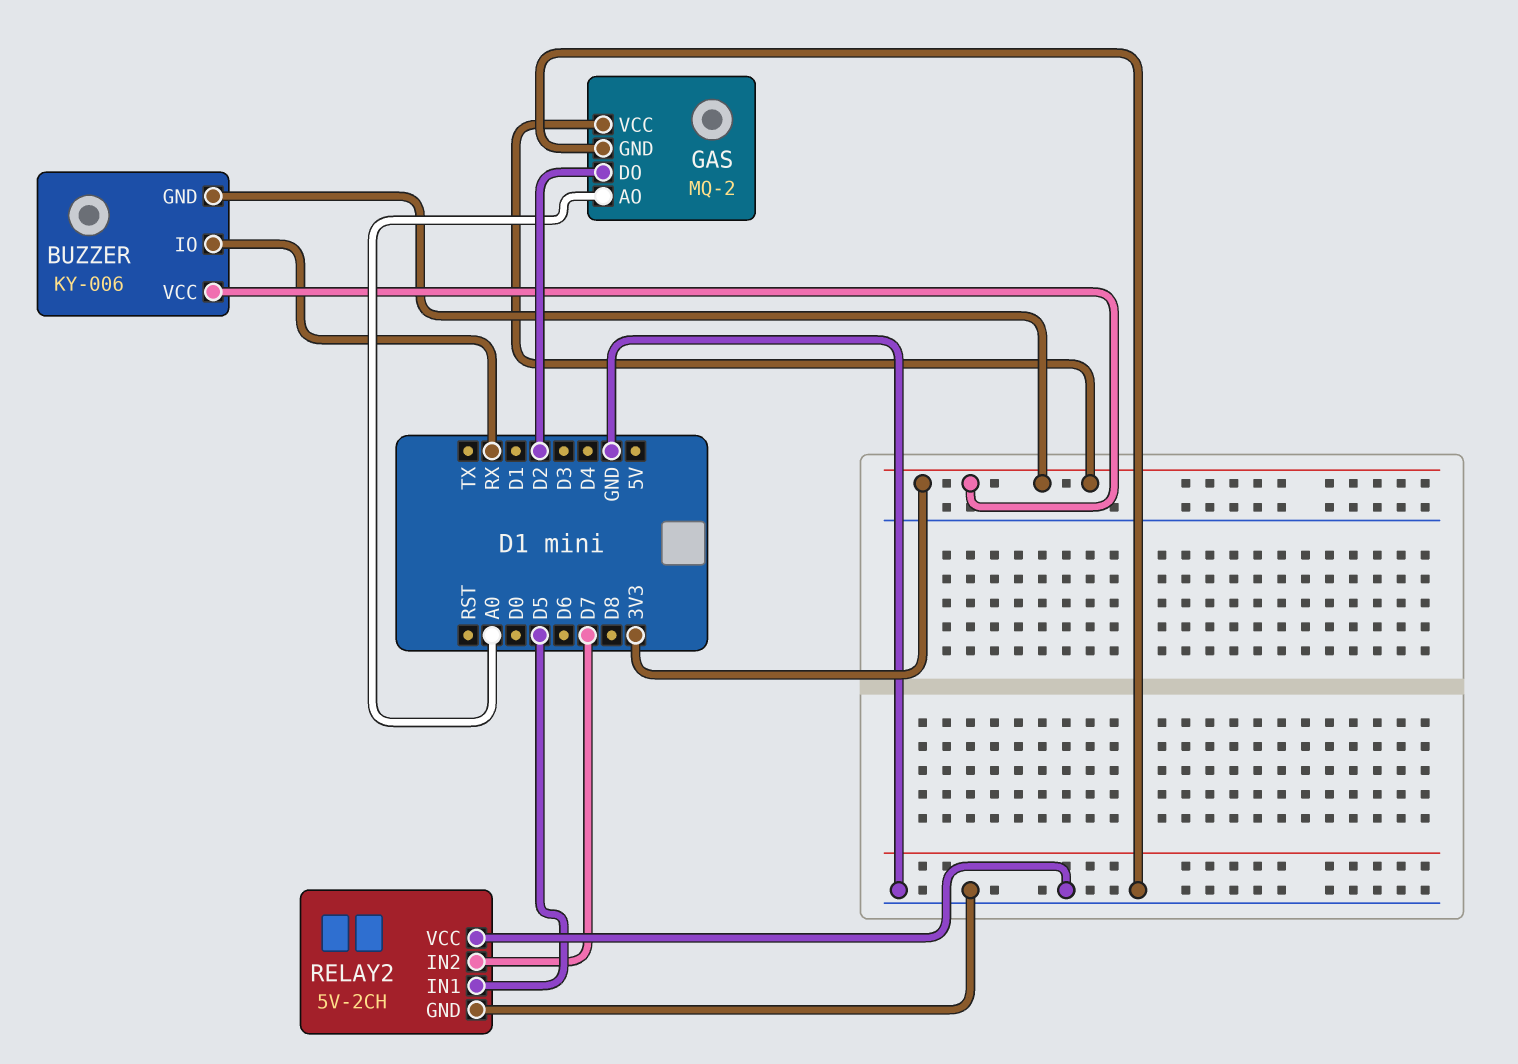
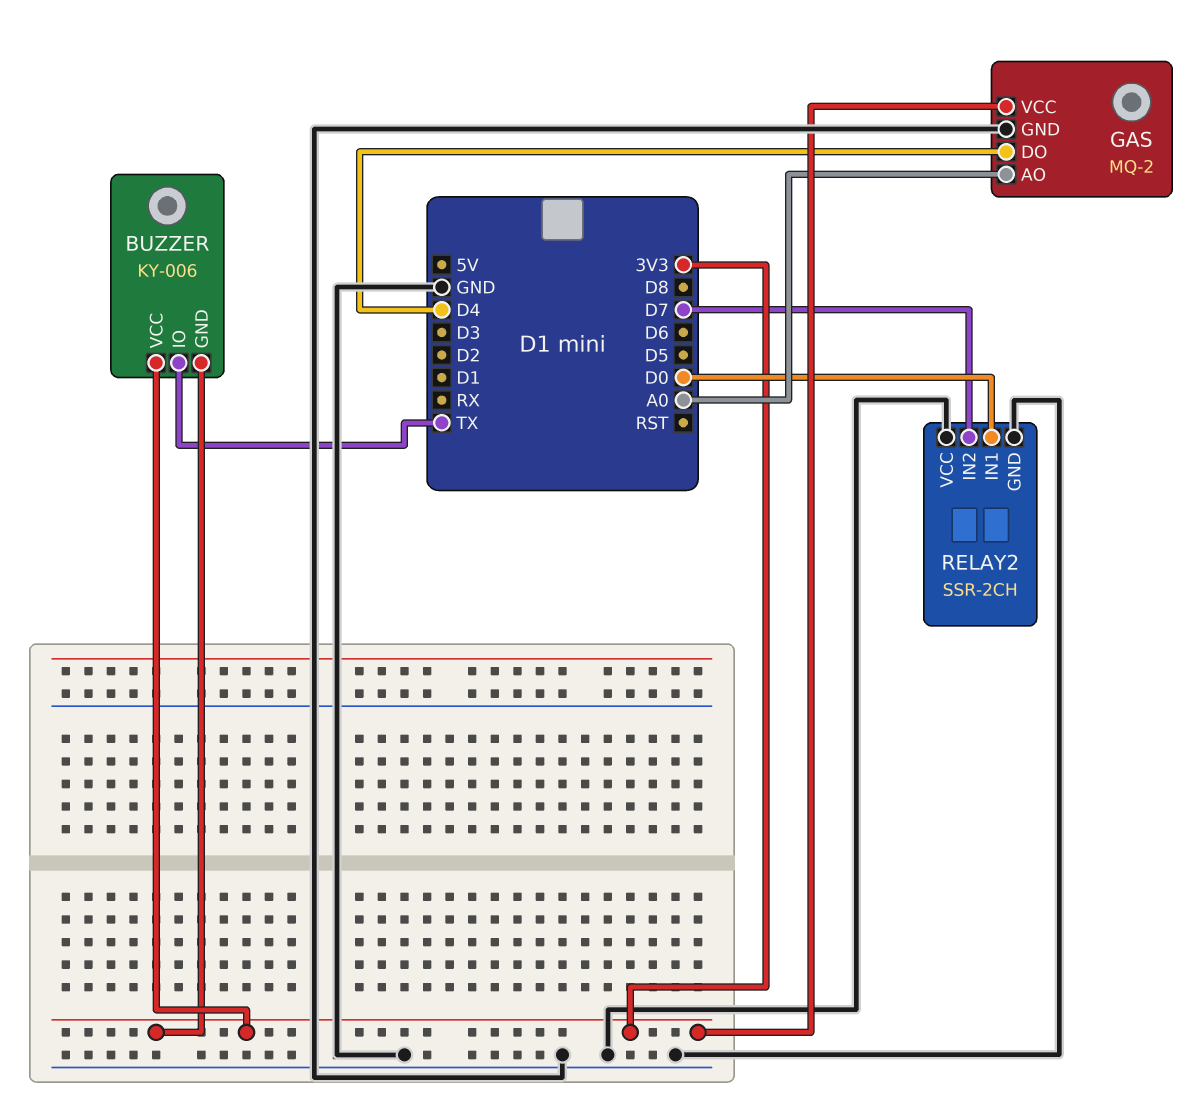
BUZZER pin IO: RX -> TX
GAS pin DO: D2 -> D4
RELAY2: 5V-2CH -> SSR-2CH
RELAY2 pin IN1: D5 -> D0

